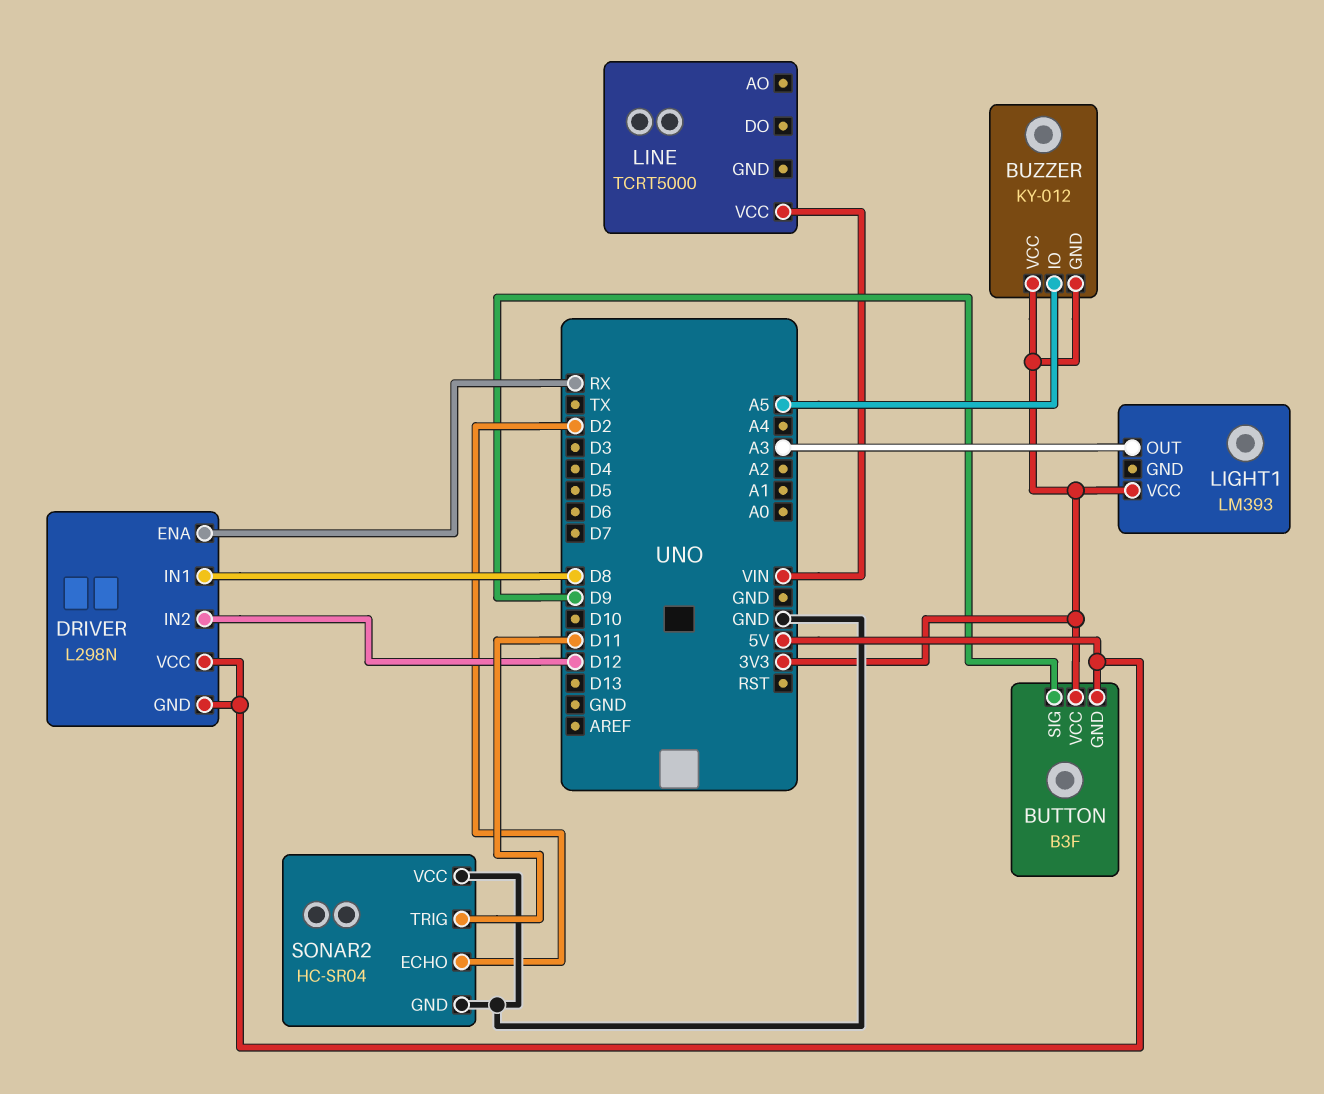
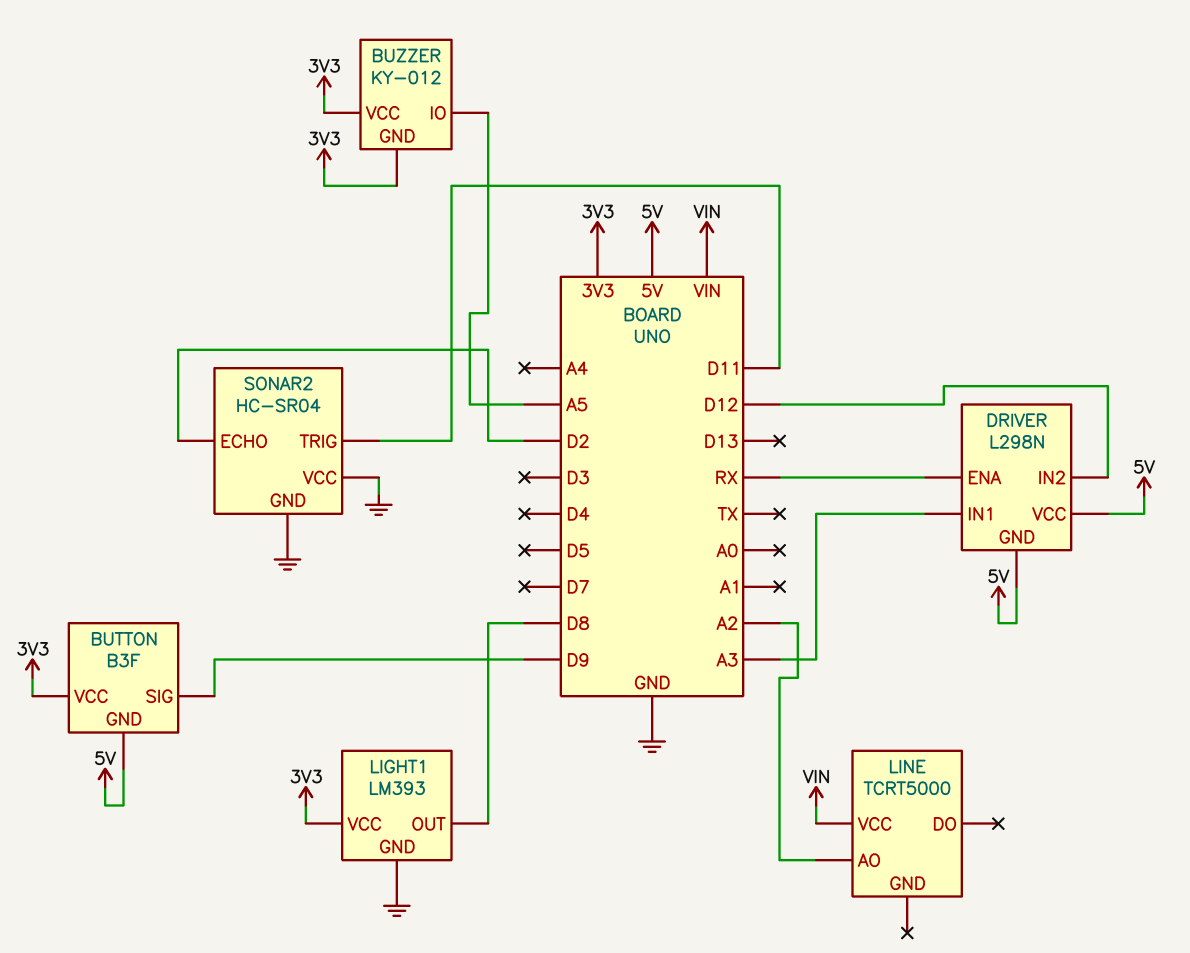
DRIVER pin IN1: D8 -> A3
LIGHT1 pin GND: none -> GND
LIGHT1 pin OUT: A3 -> D8
LINE pin AO: none -> A2

